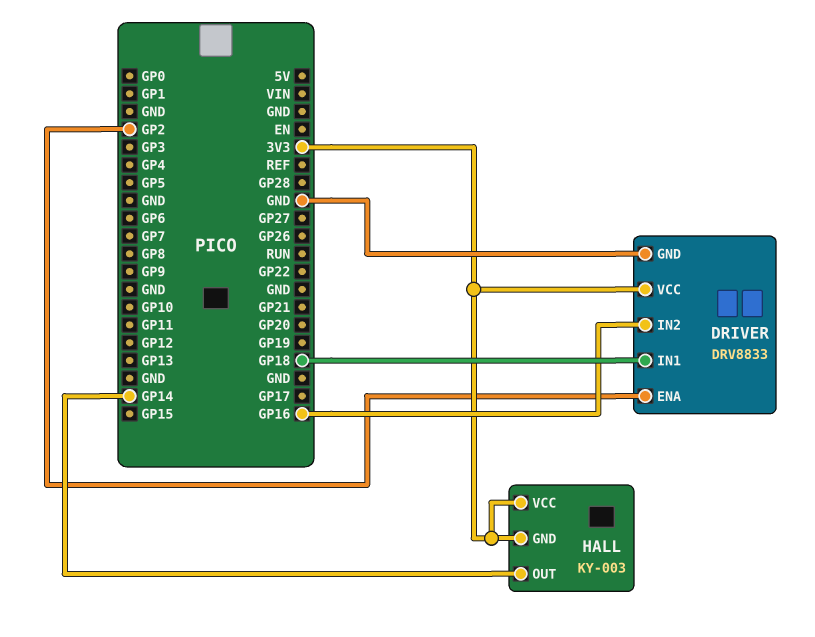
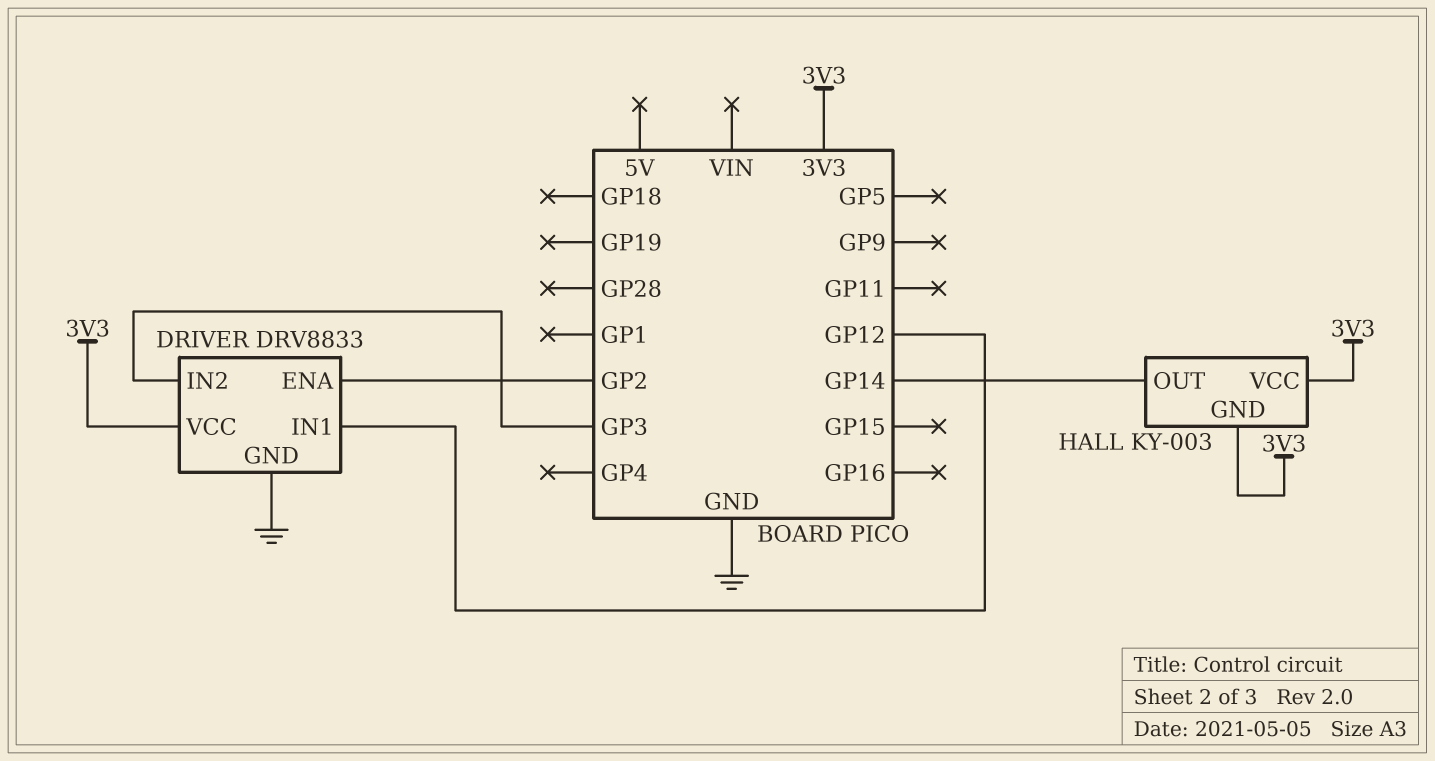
DRIVER pin IN1: GP18 -> GP12
DRIVER pin IN2: GP16 -> GP3

